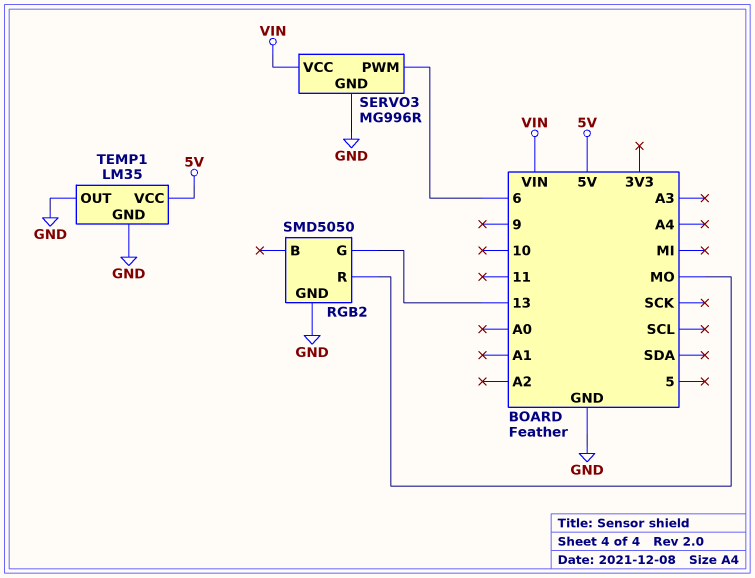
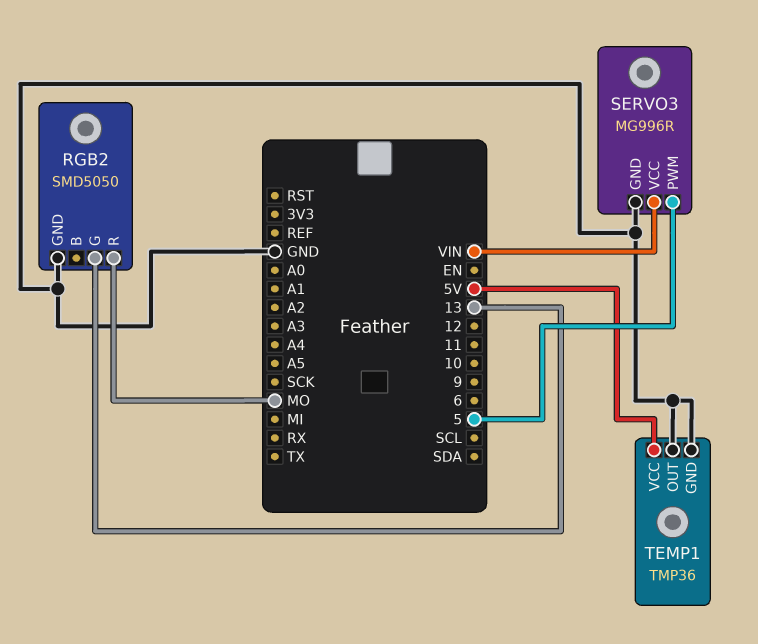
SERVO3 pin PWM: 6 -> 5
TEMP1: LM35 -> TMP36

